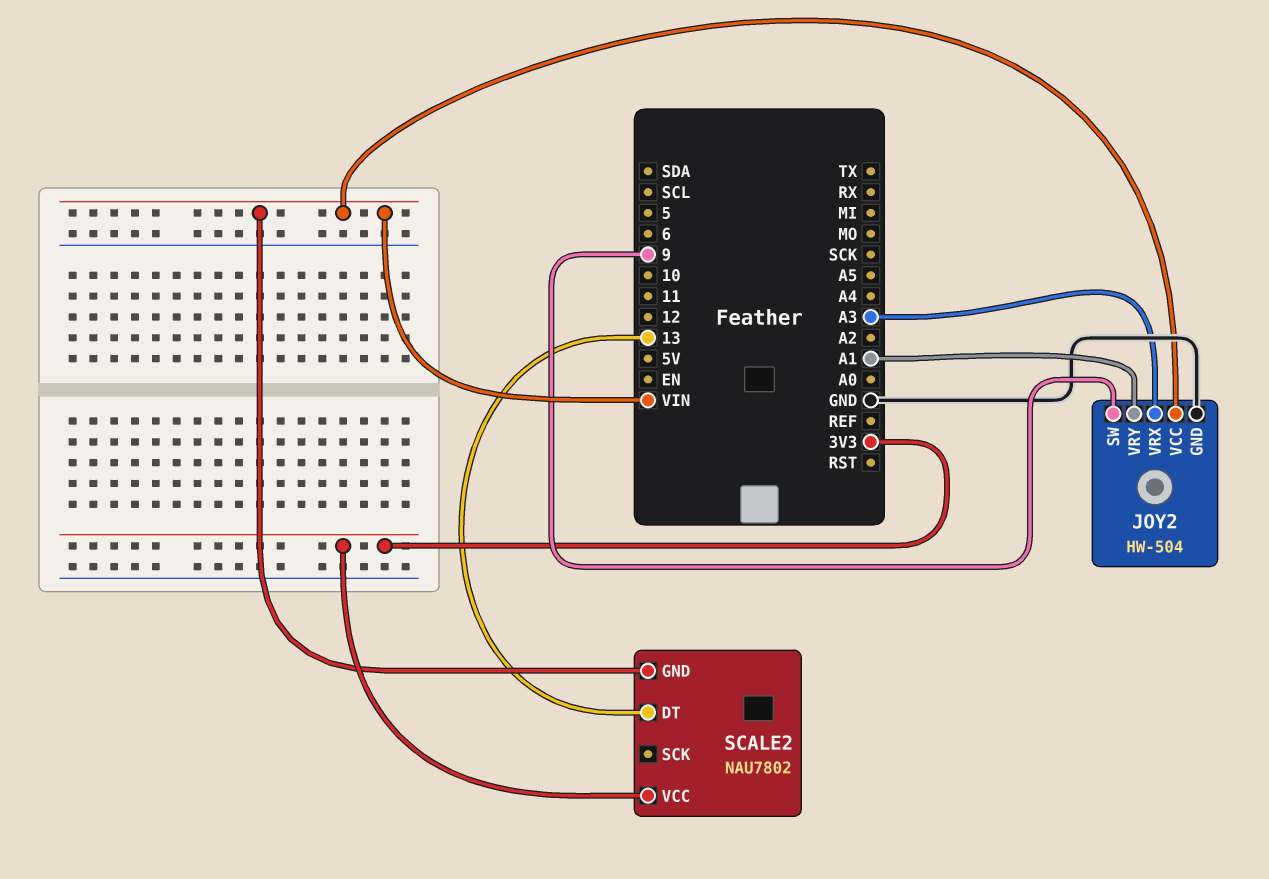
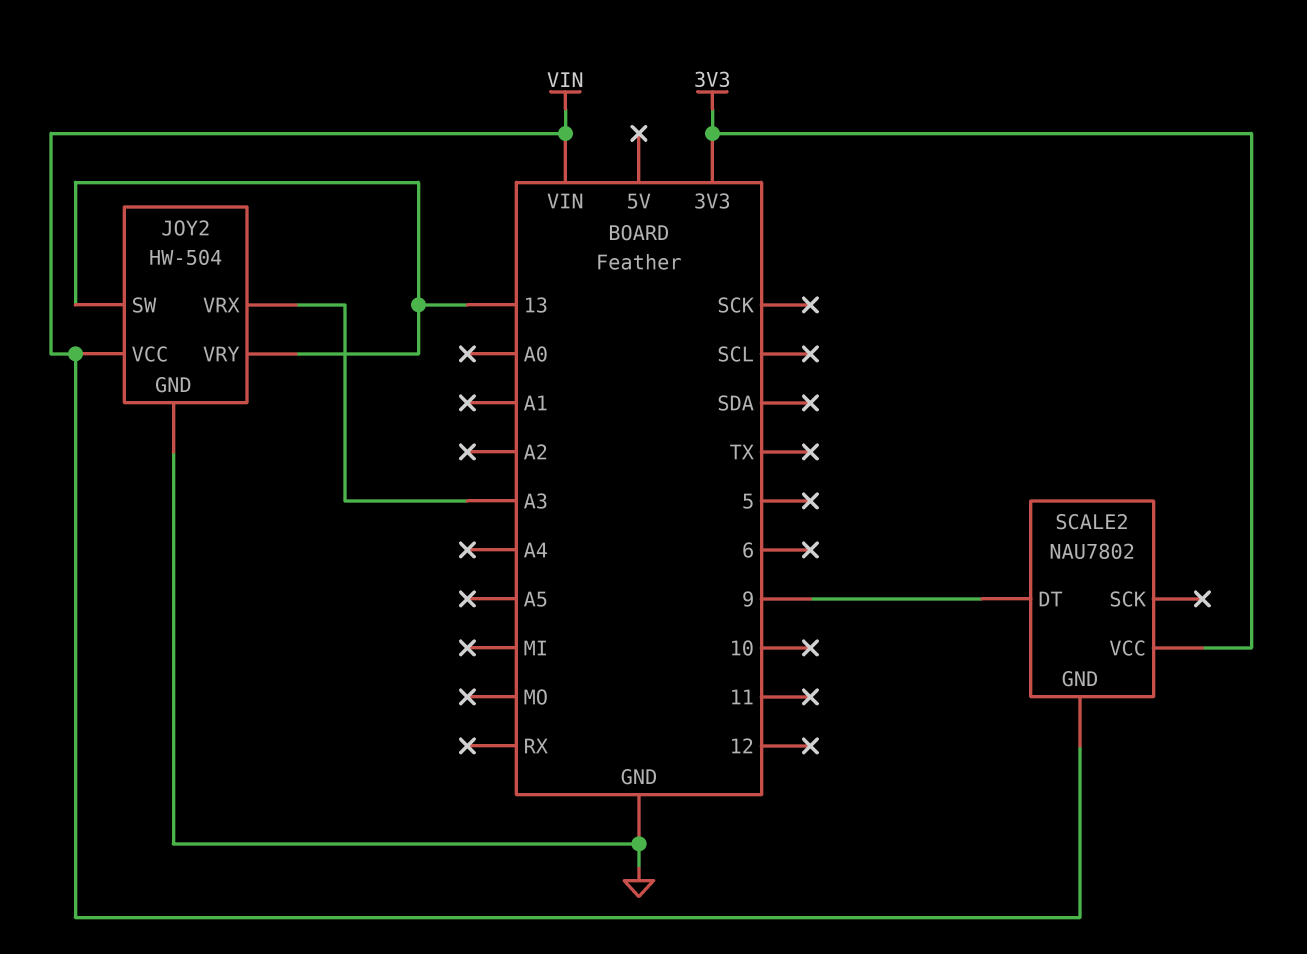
JOY2 pin SW: 9 -> 13
JOY2 pin VRY: A1 -> 13
SCALE2 pin DT: 13 -> 9

